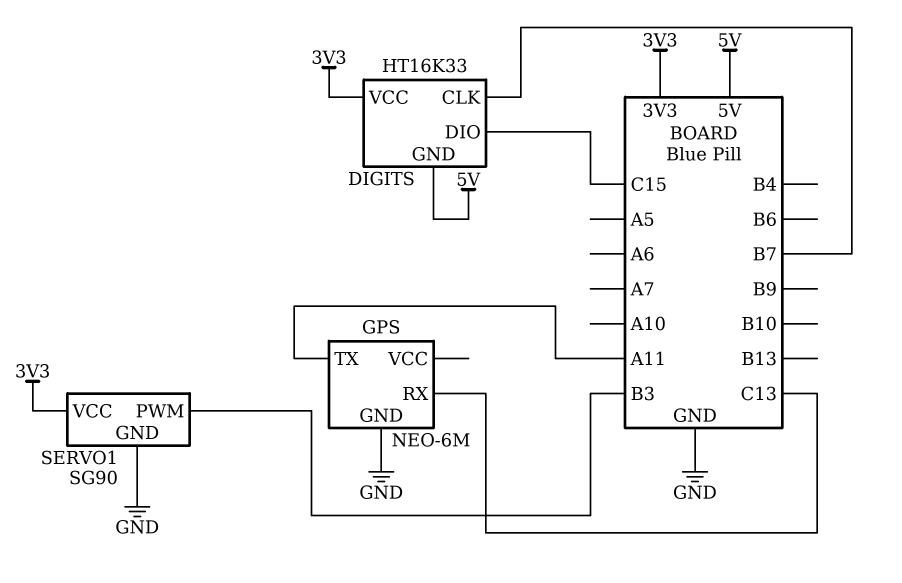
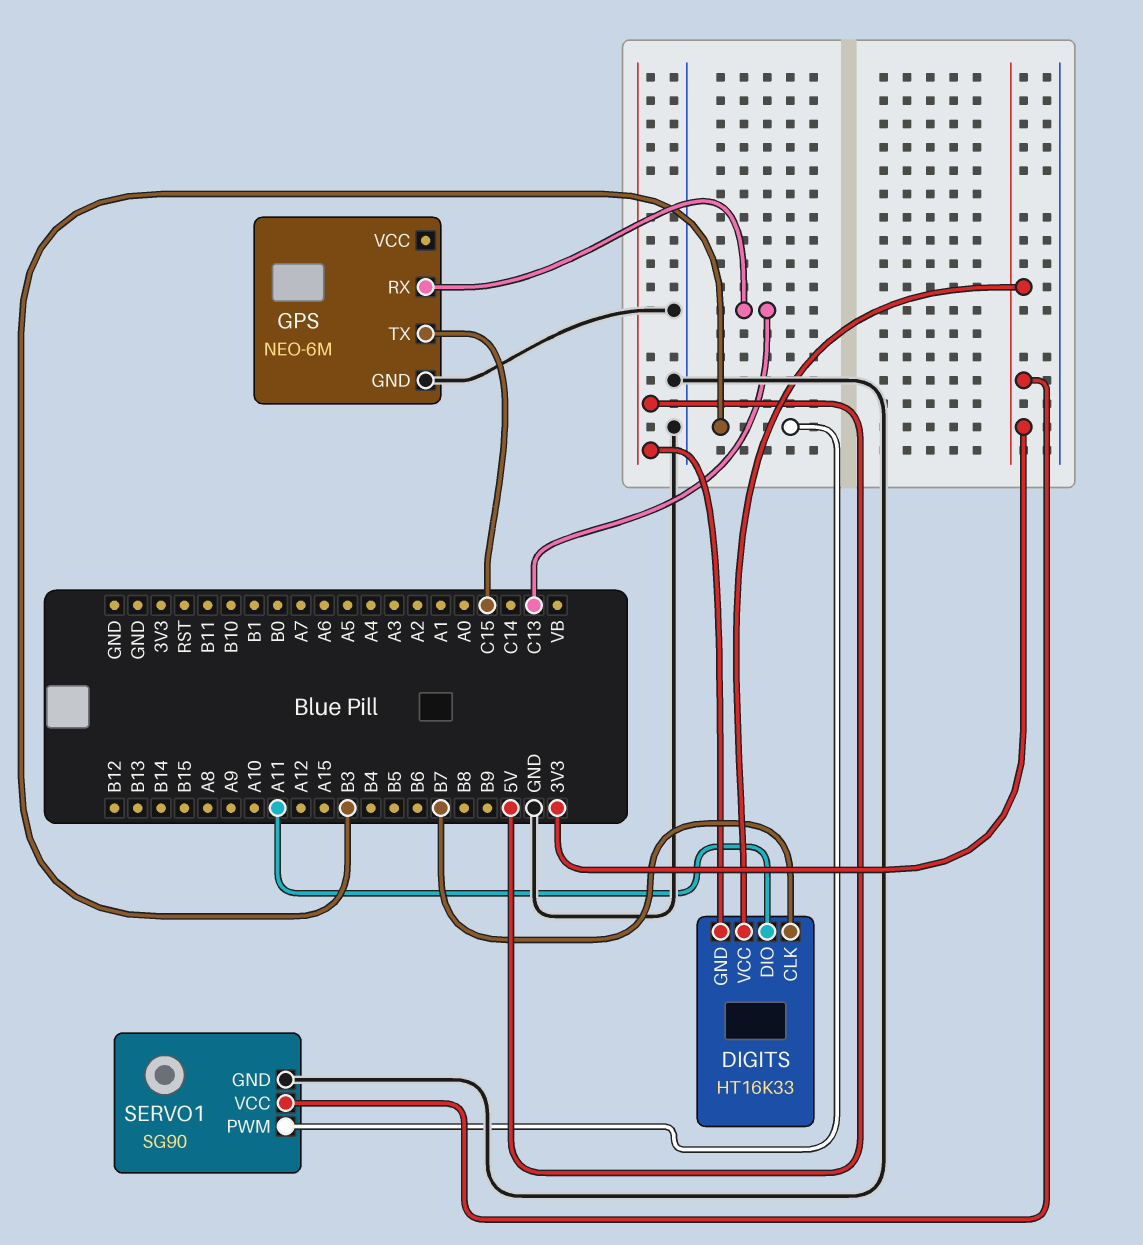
DIGITS pin DIO: C15 -> A11
GPS pin TX: A11 -> C15

